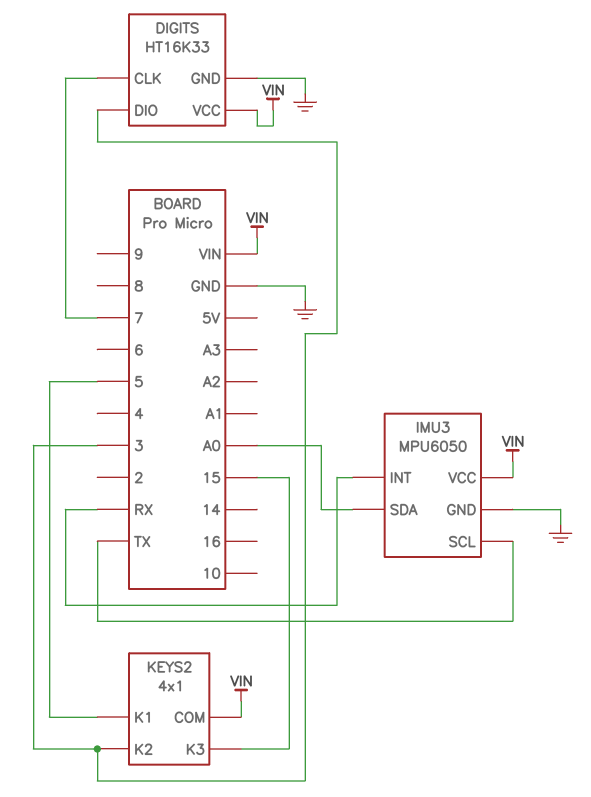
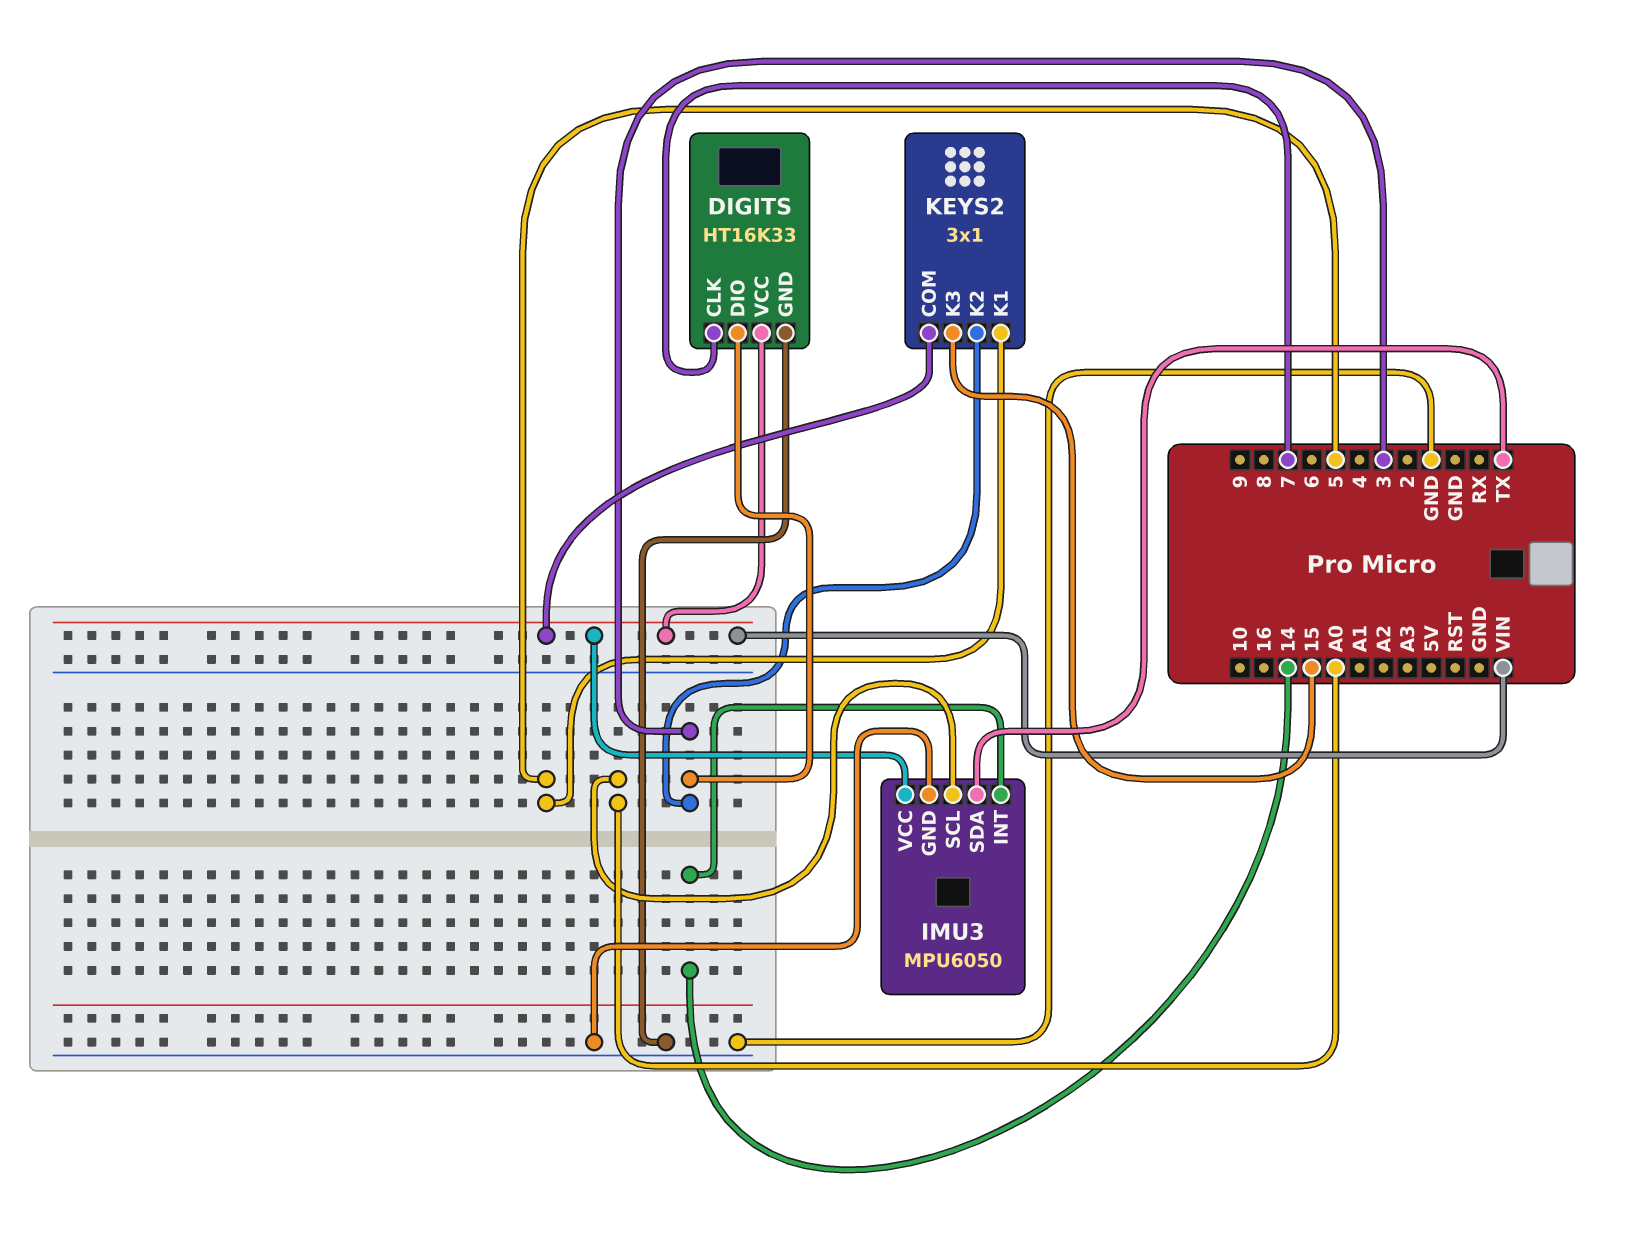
IMU3 pin INT: RX -> 14
IMU3 pin SCL: TX -> A0
IMU3 pin SDA: A0 -> TX
KEYS2: 4x1 -> 3x1

